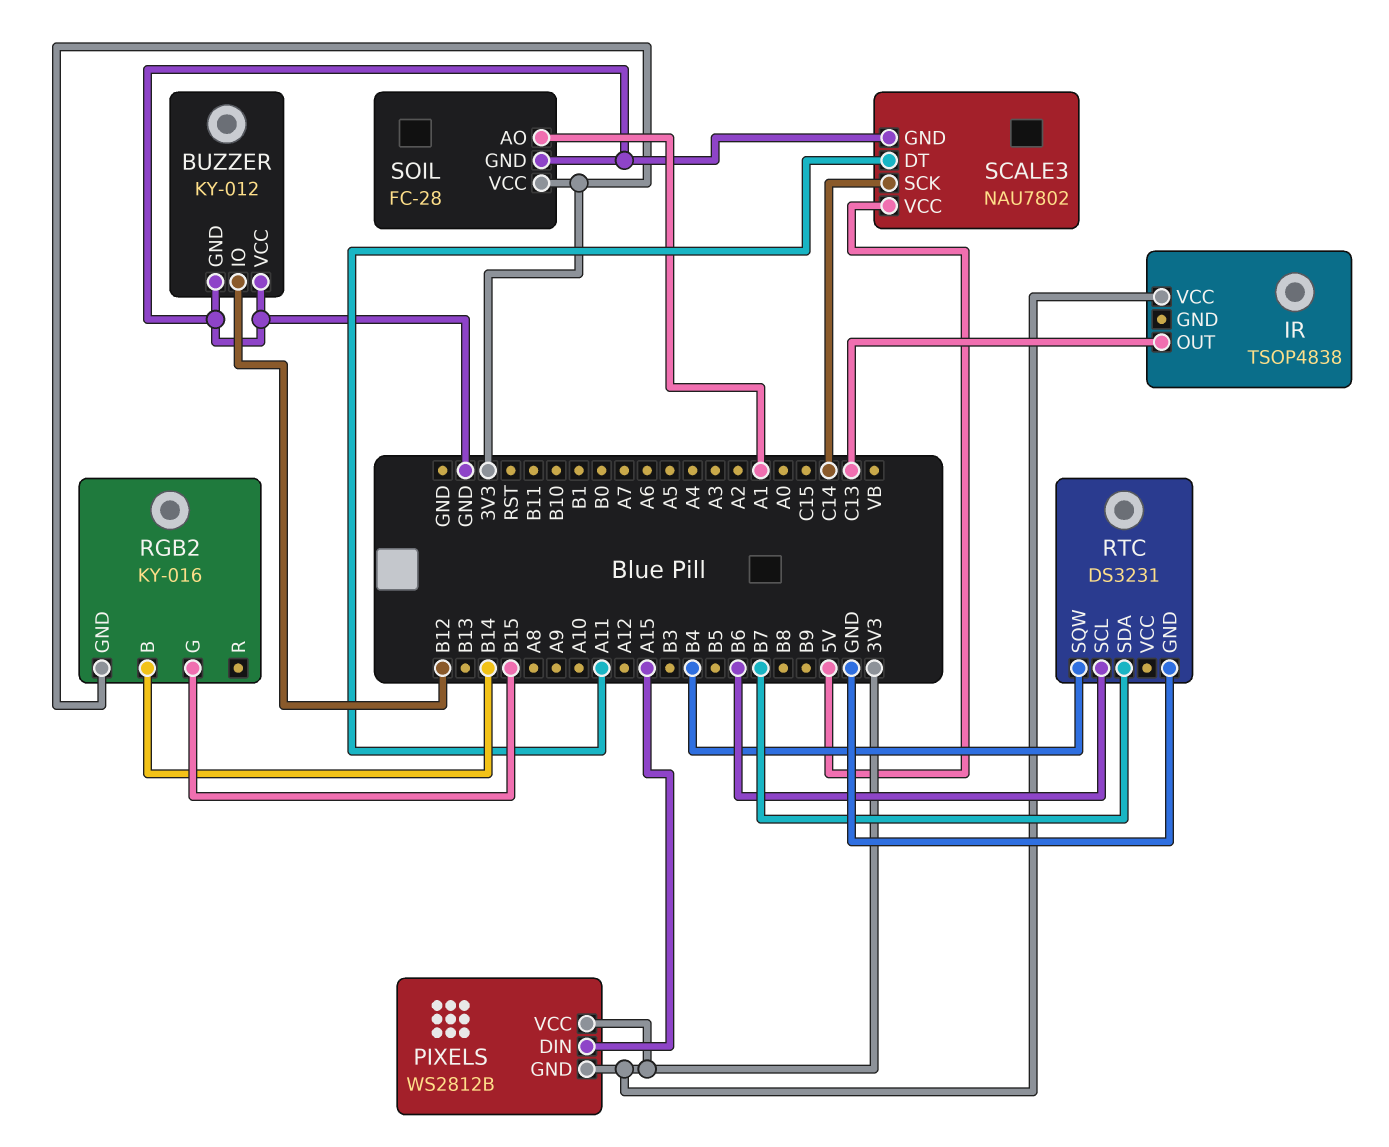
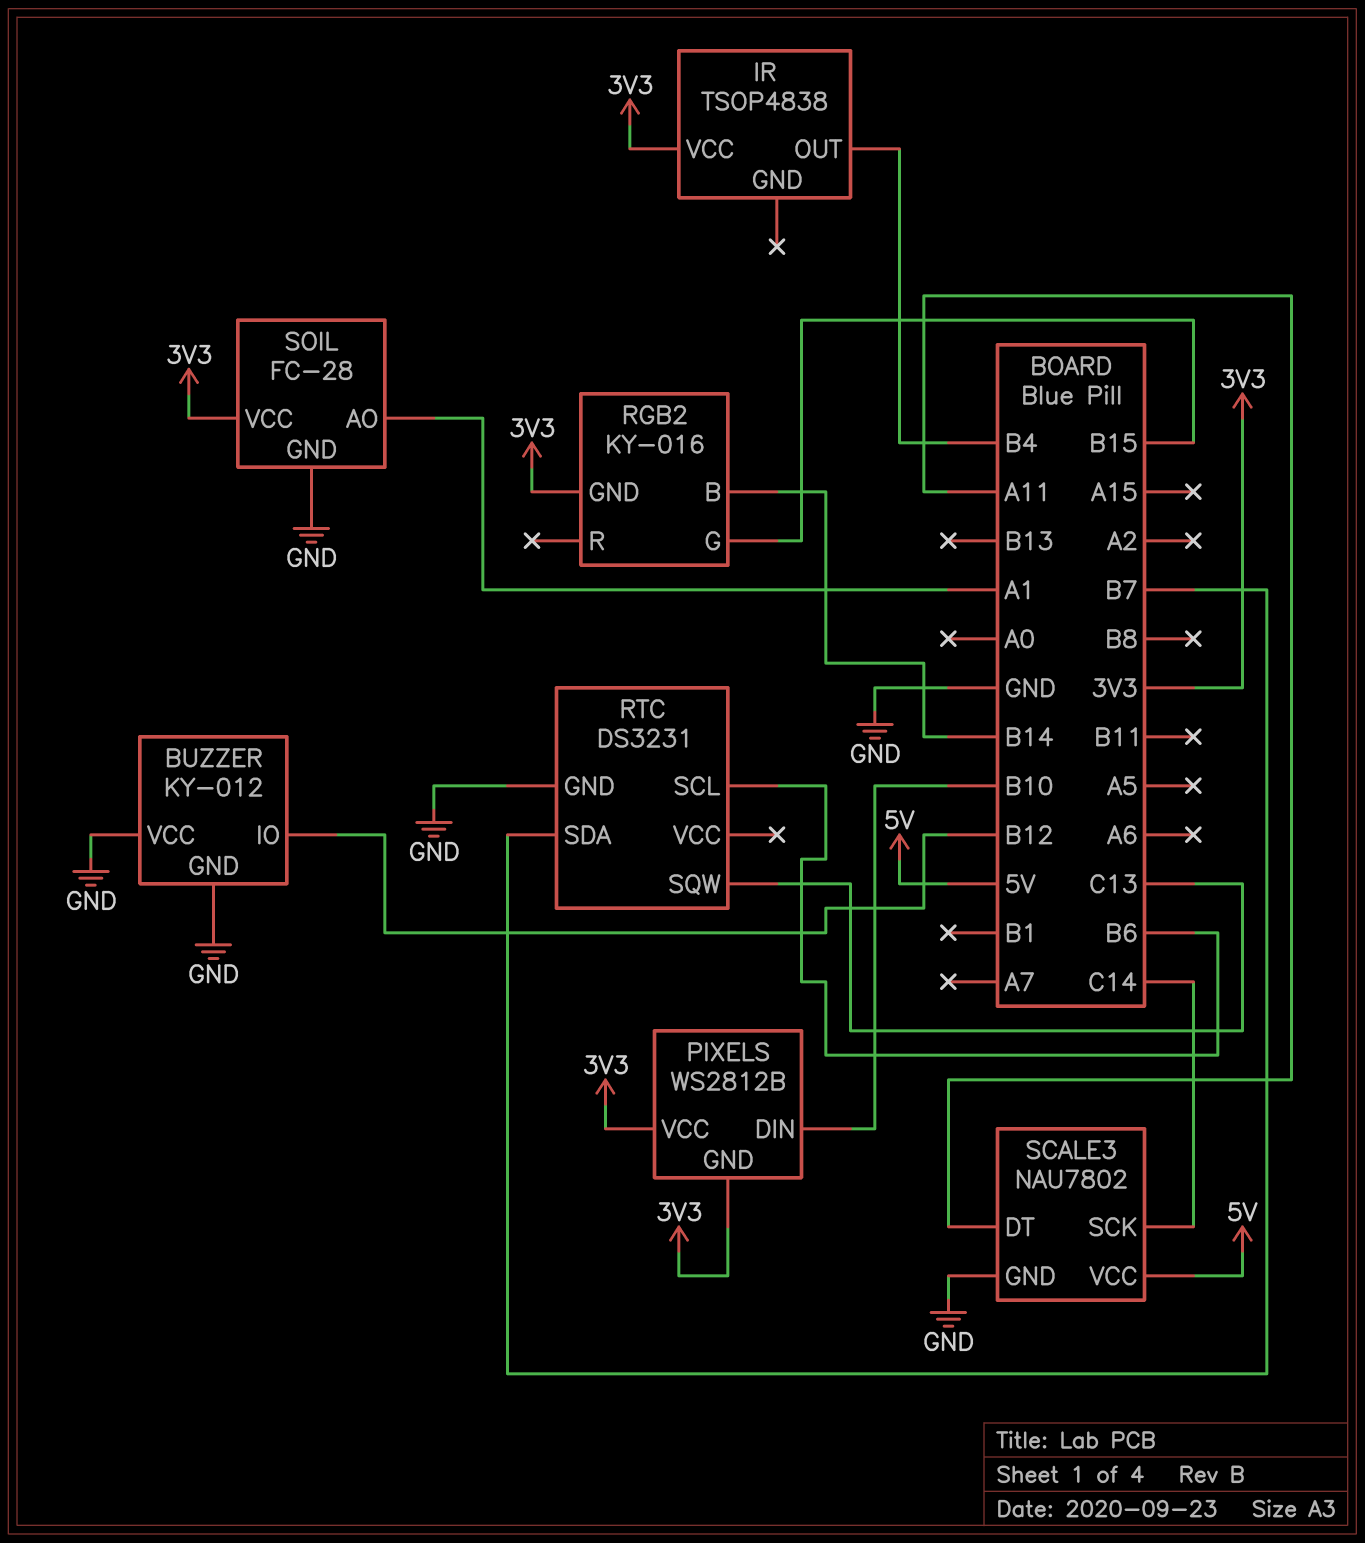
IR pin OUT: C13 -> B4
PIXELS pin DIN: A15 -> B10
RTC pin SQW: B4 -> C13

